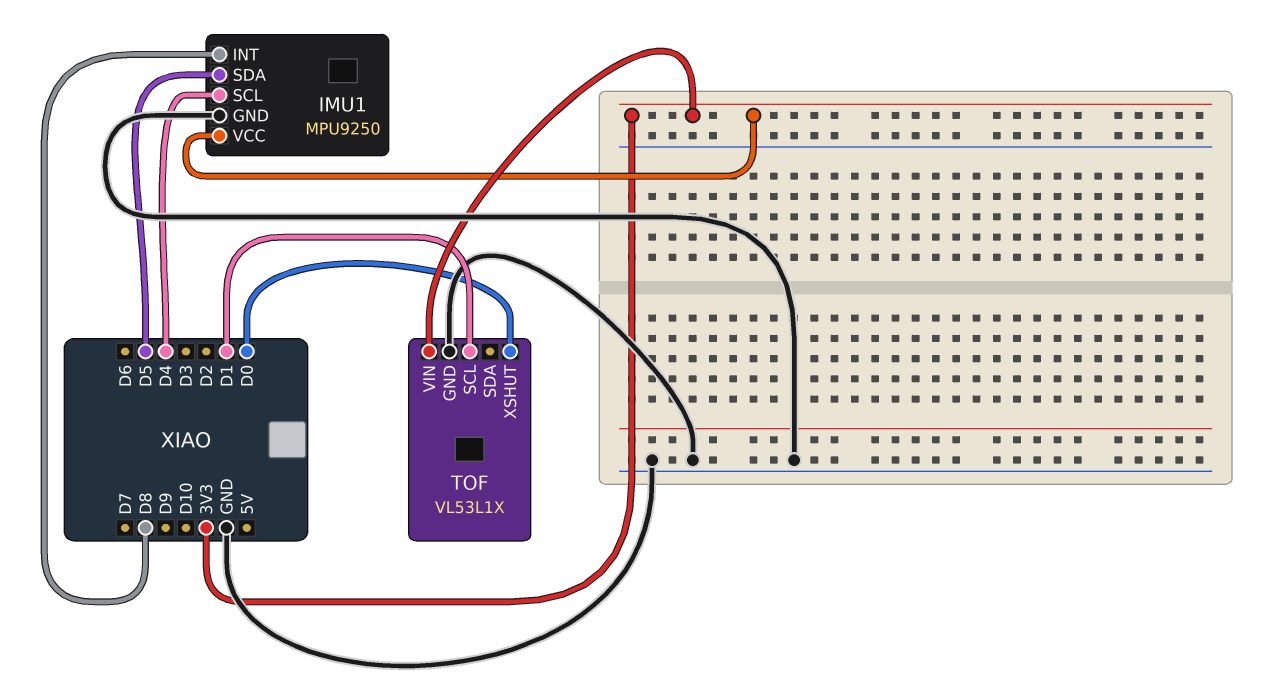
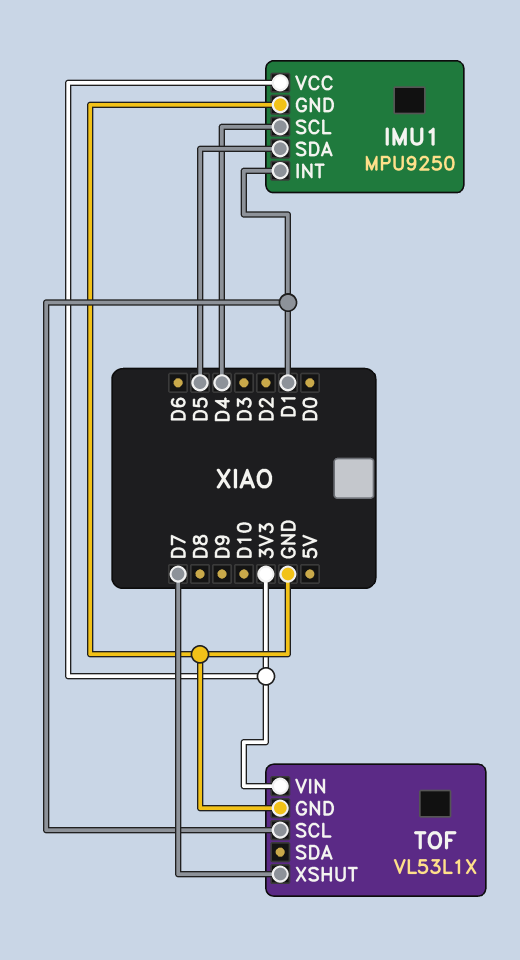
IMU1 pin INT: D8 -> D1
TOF pin XSHUT: D0 -> D7

